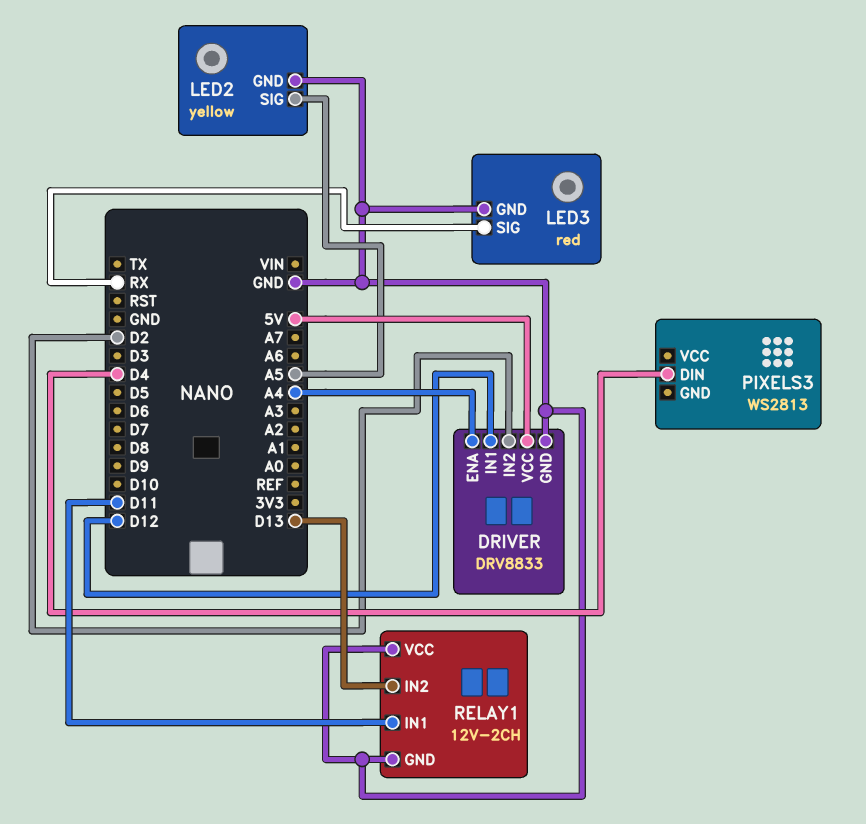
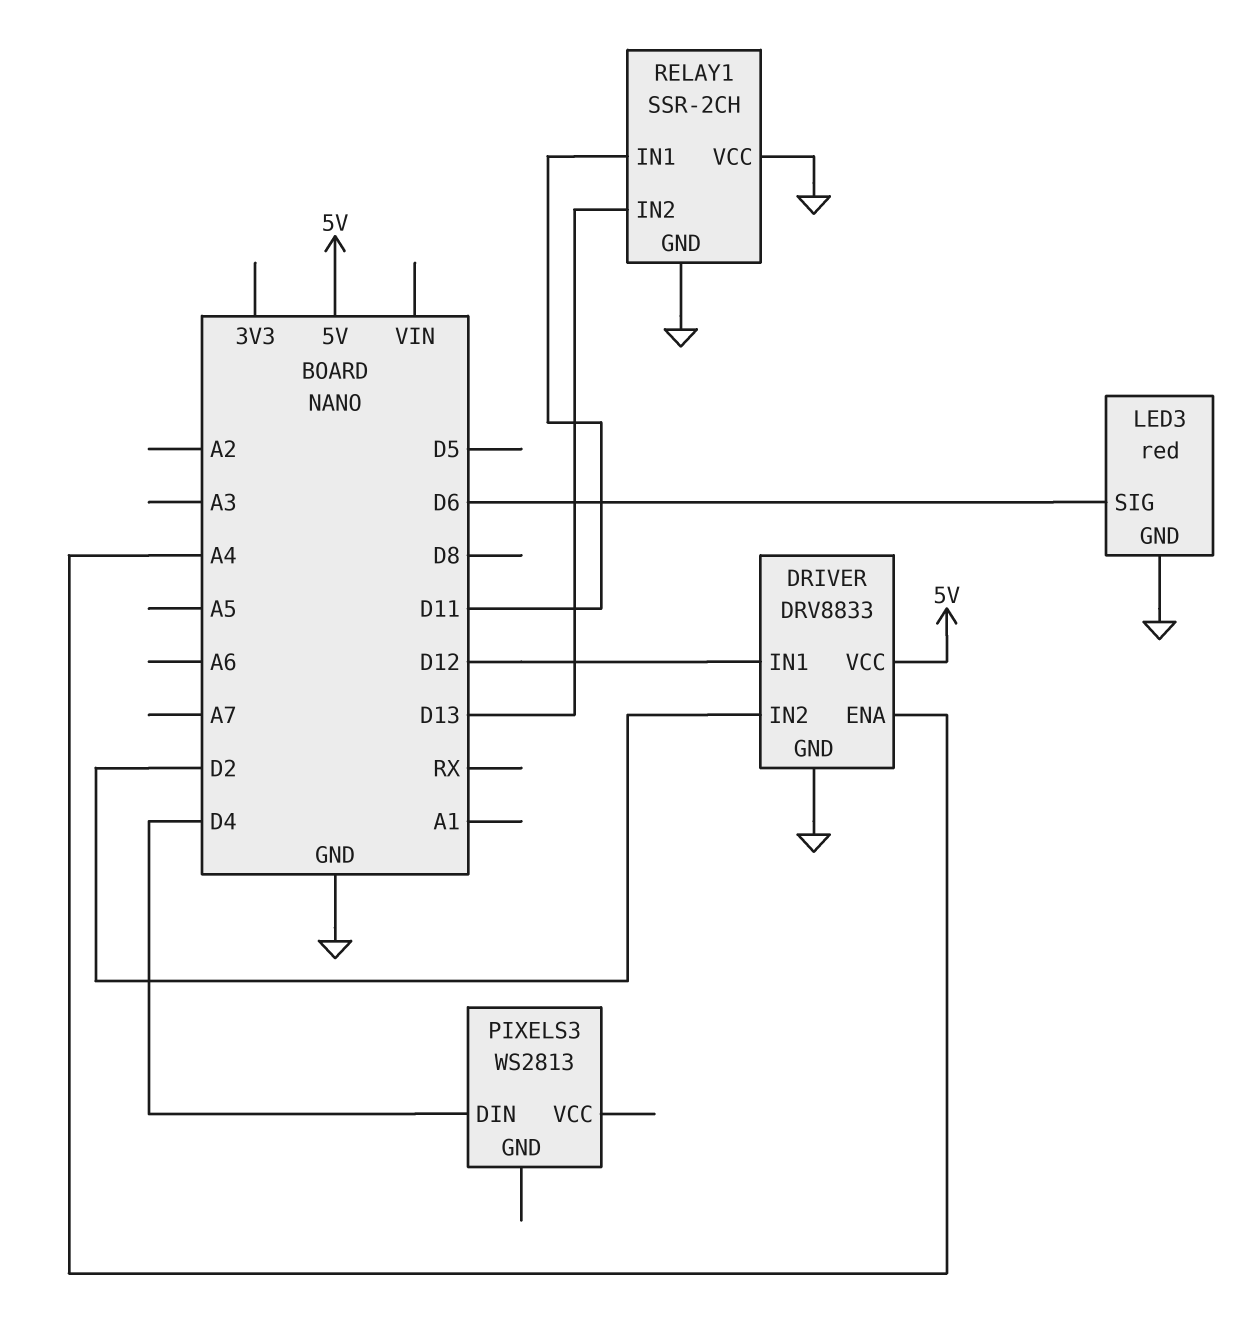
LED2: yellow -> none
LED2 pin GND: GND -> none
LED2 pin SIG: A5 -> none
LED3 pin SIG: RX -> D6
RELAY1: 12V-2CH -> SSR-2CH

